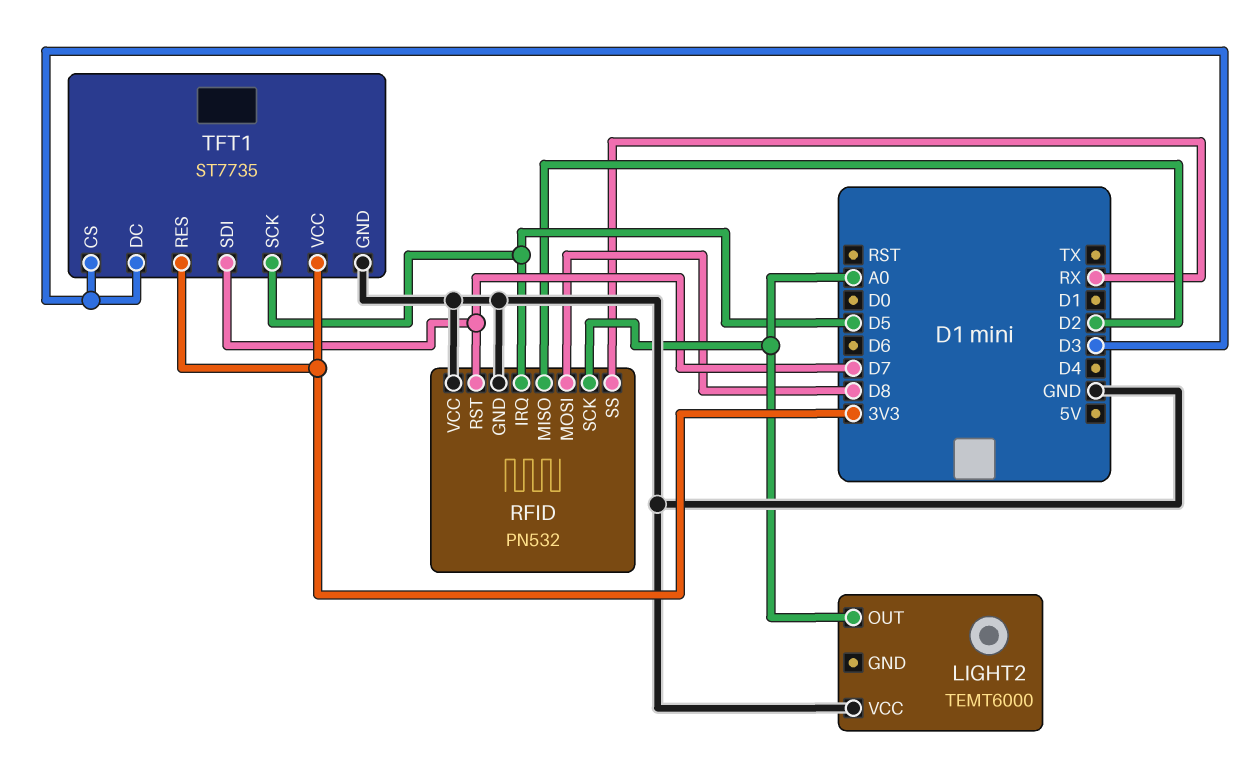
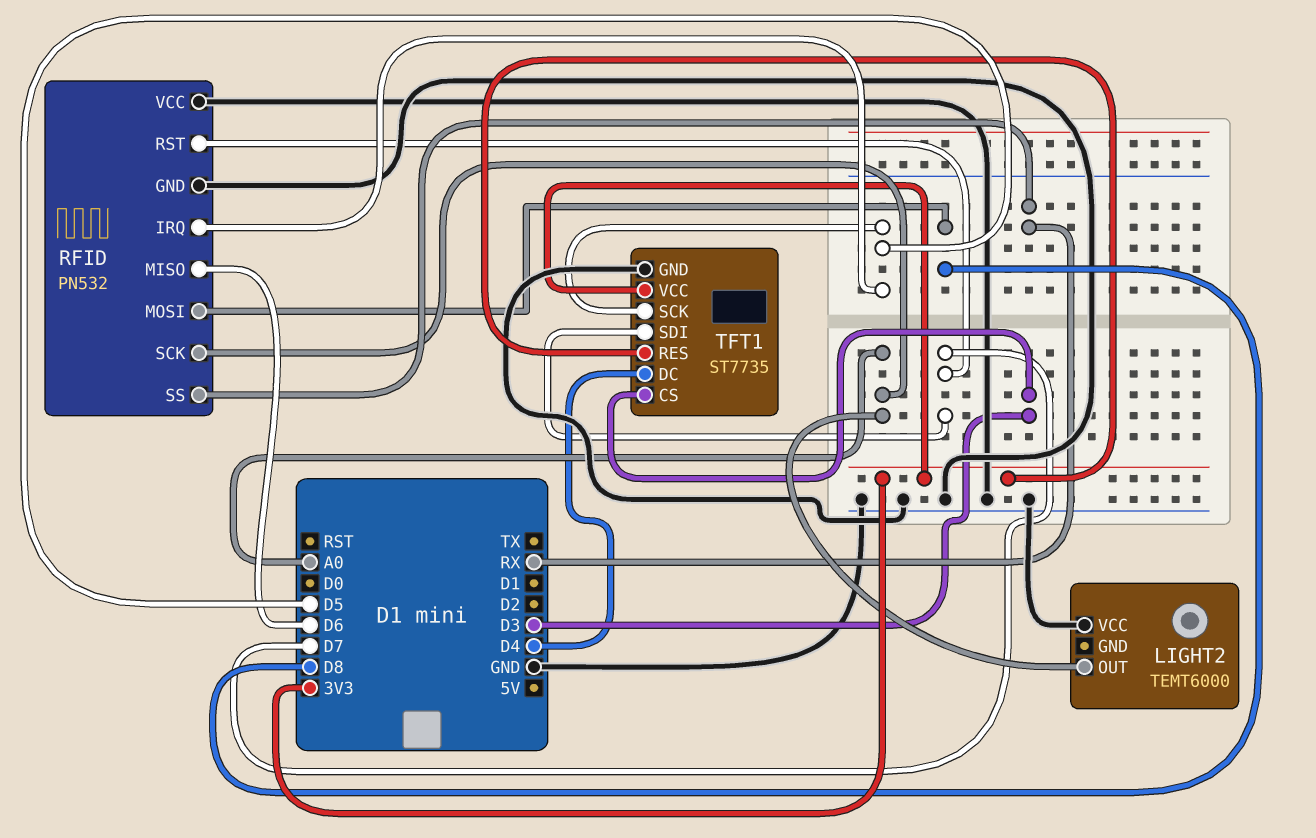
RFID pin MISO: D2 -> D6
TFT1 pin DC: D3 -> D4

